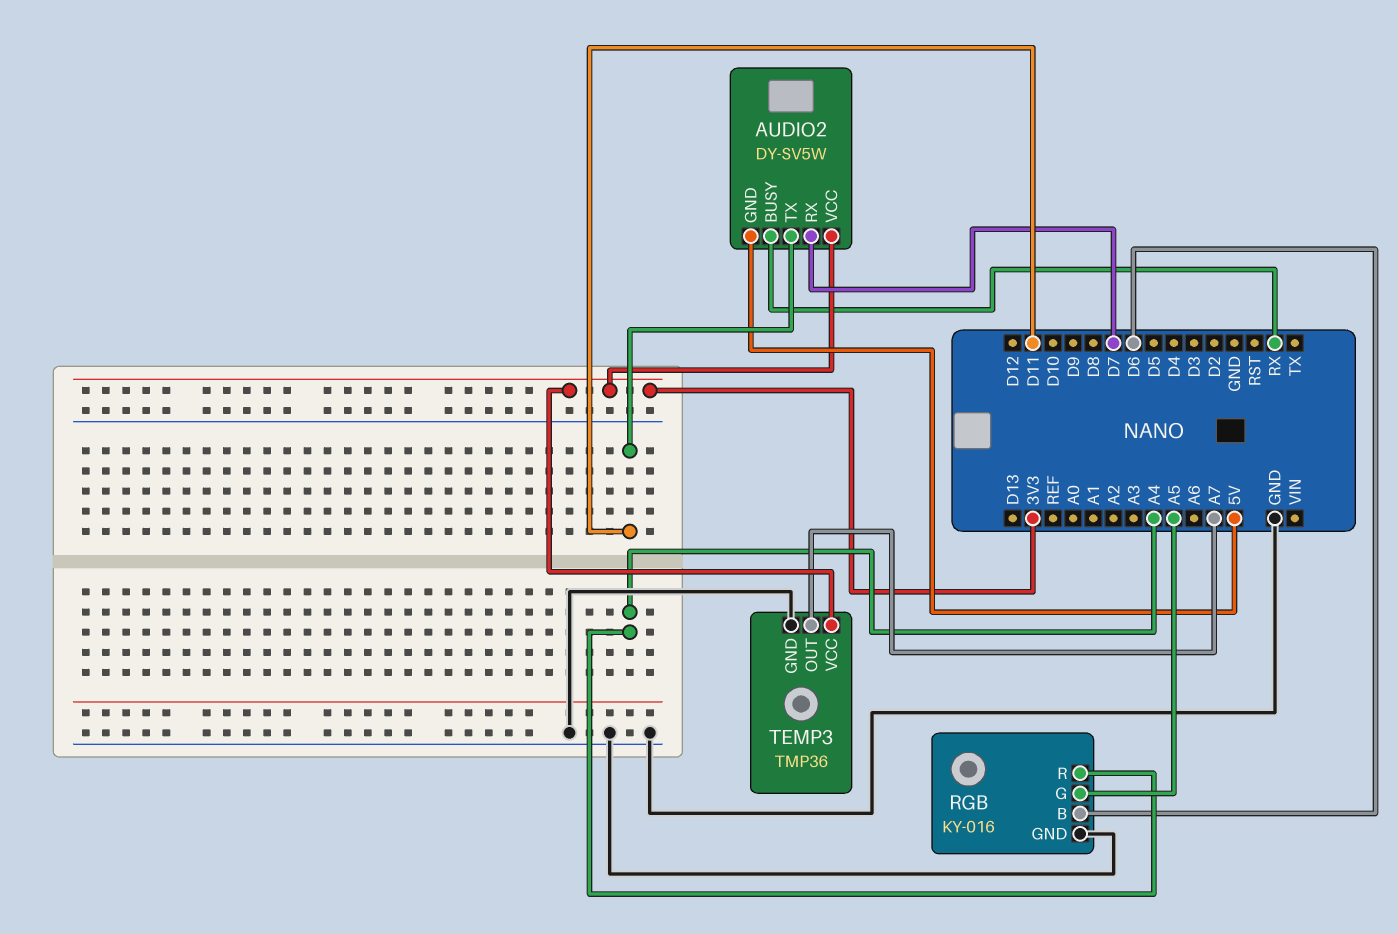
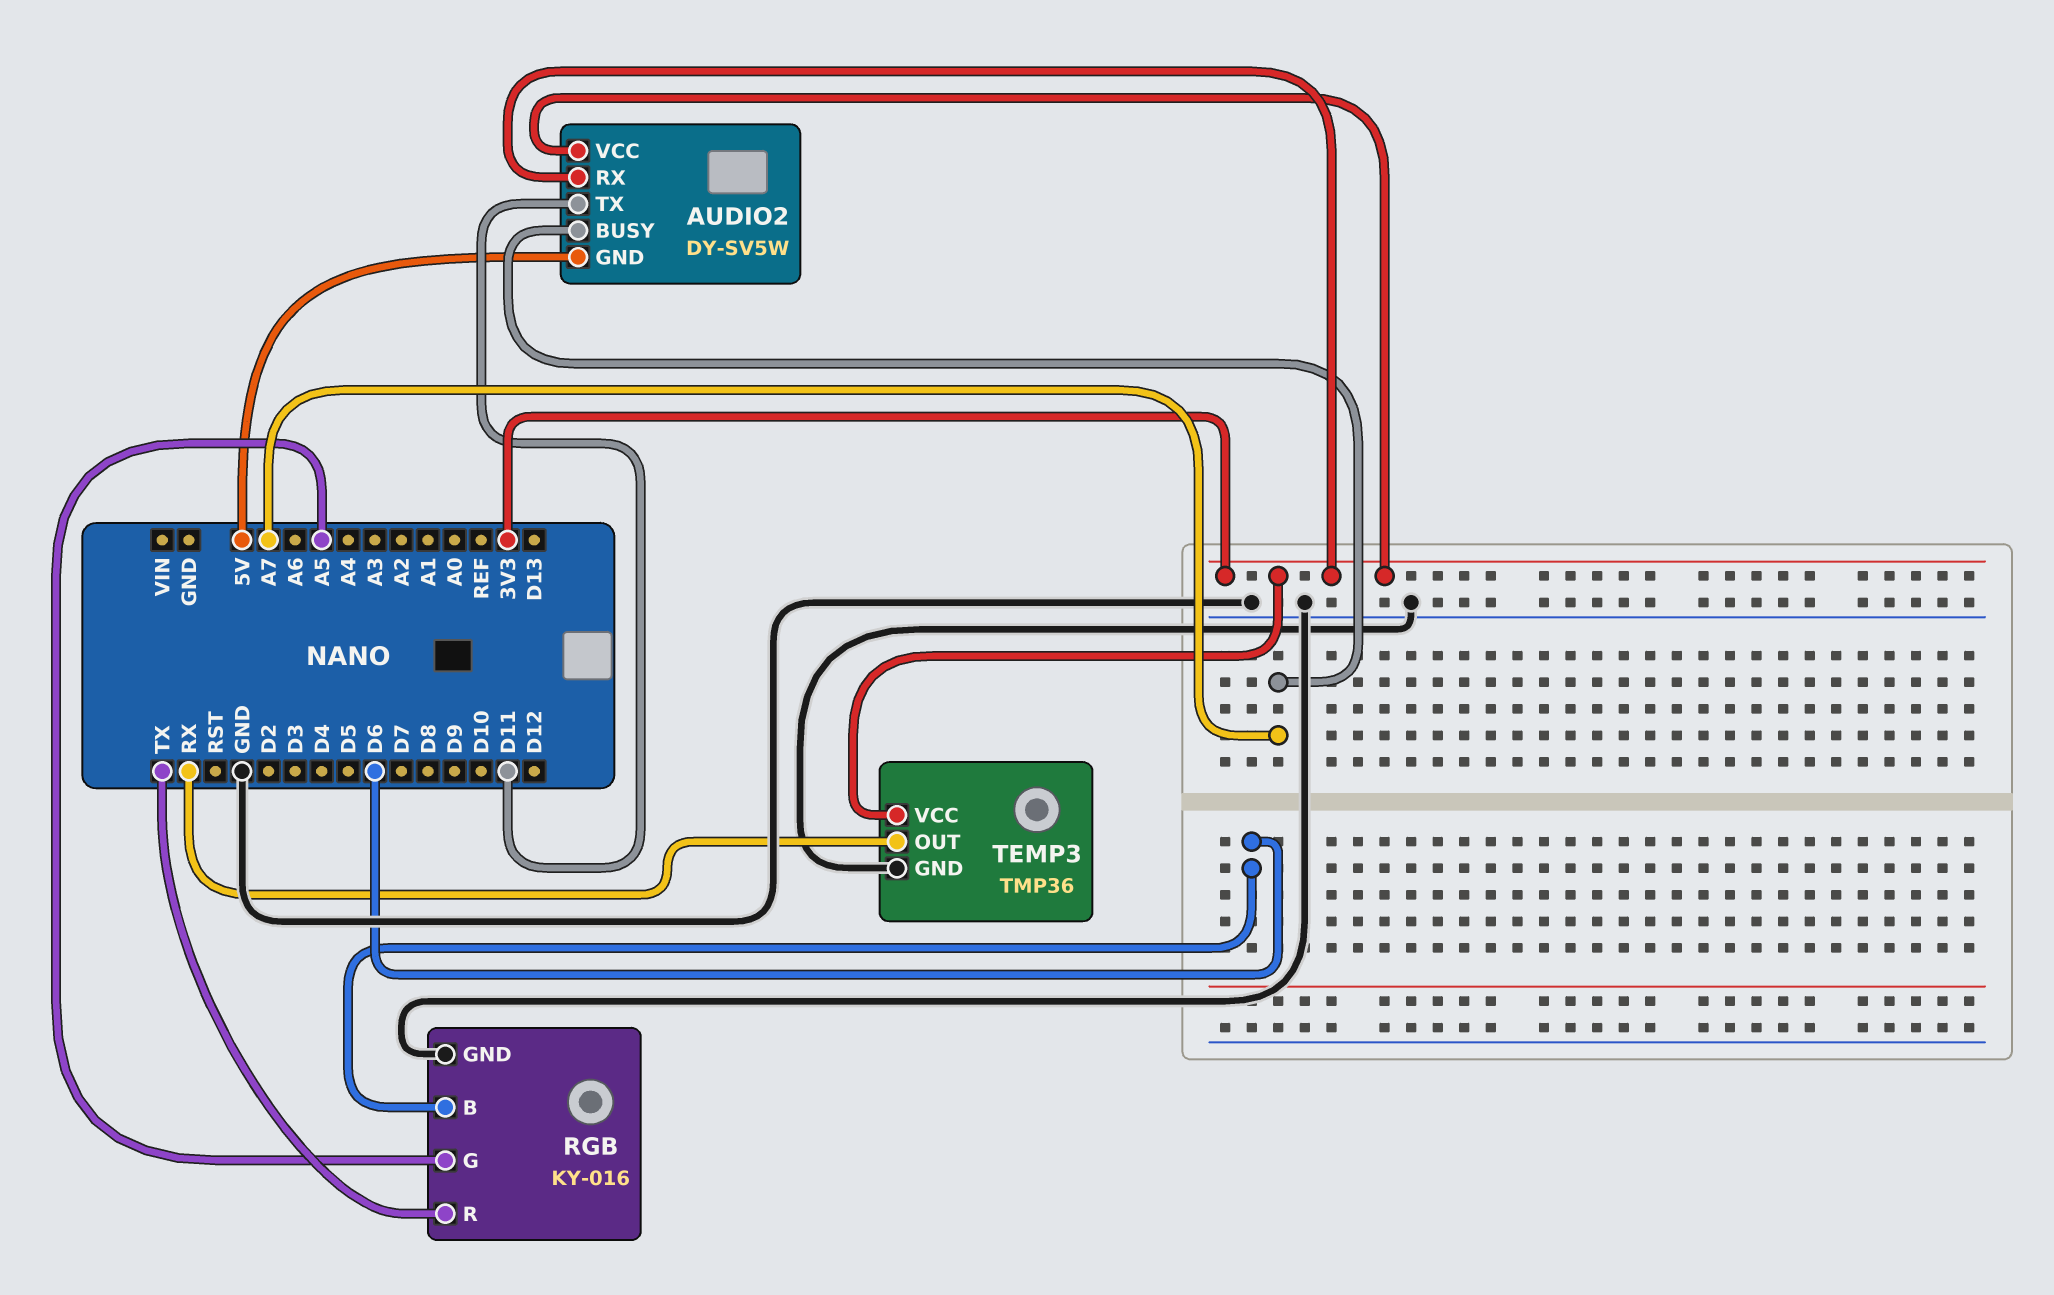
AUDIO2 pin BUSY: RX -> A7
AUDIO2 pin RX: D7 -> 3V3
RGB pin R: A4 -> TX
TEMP3 pin OUT: A7 -> RX

